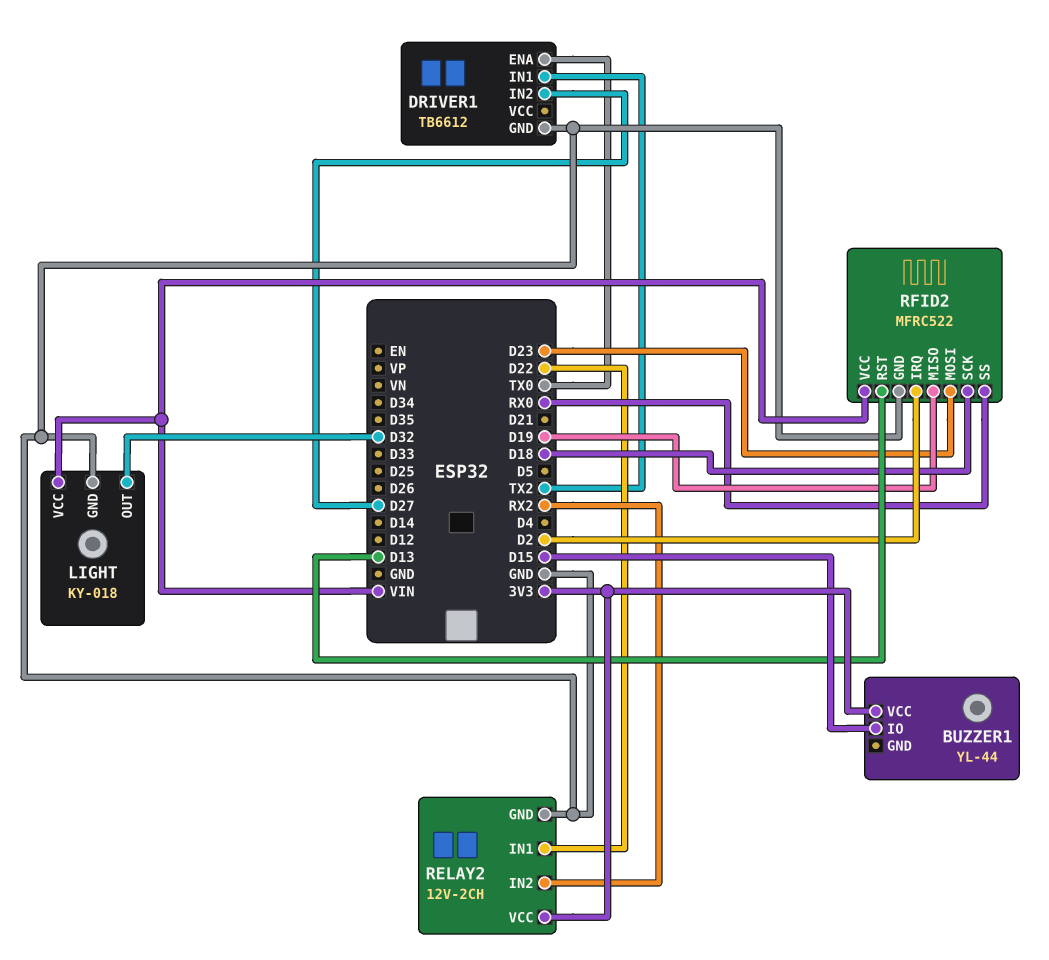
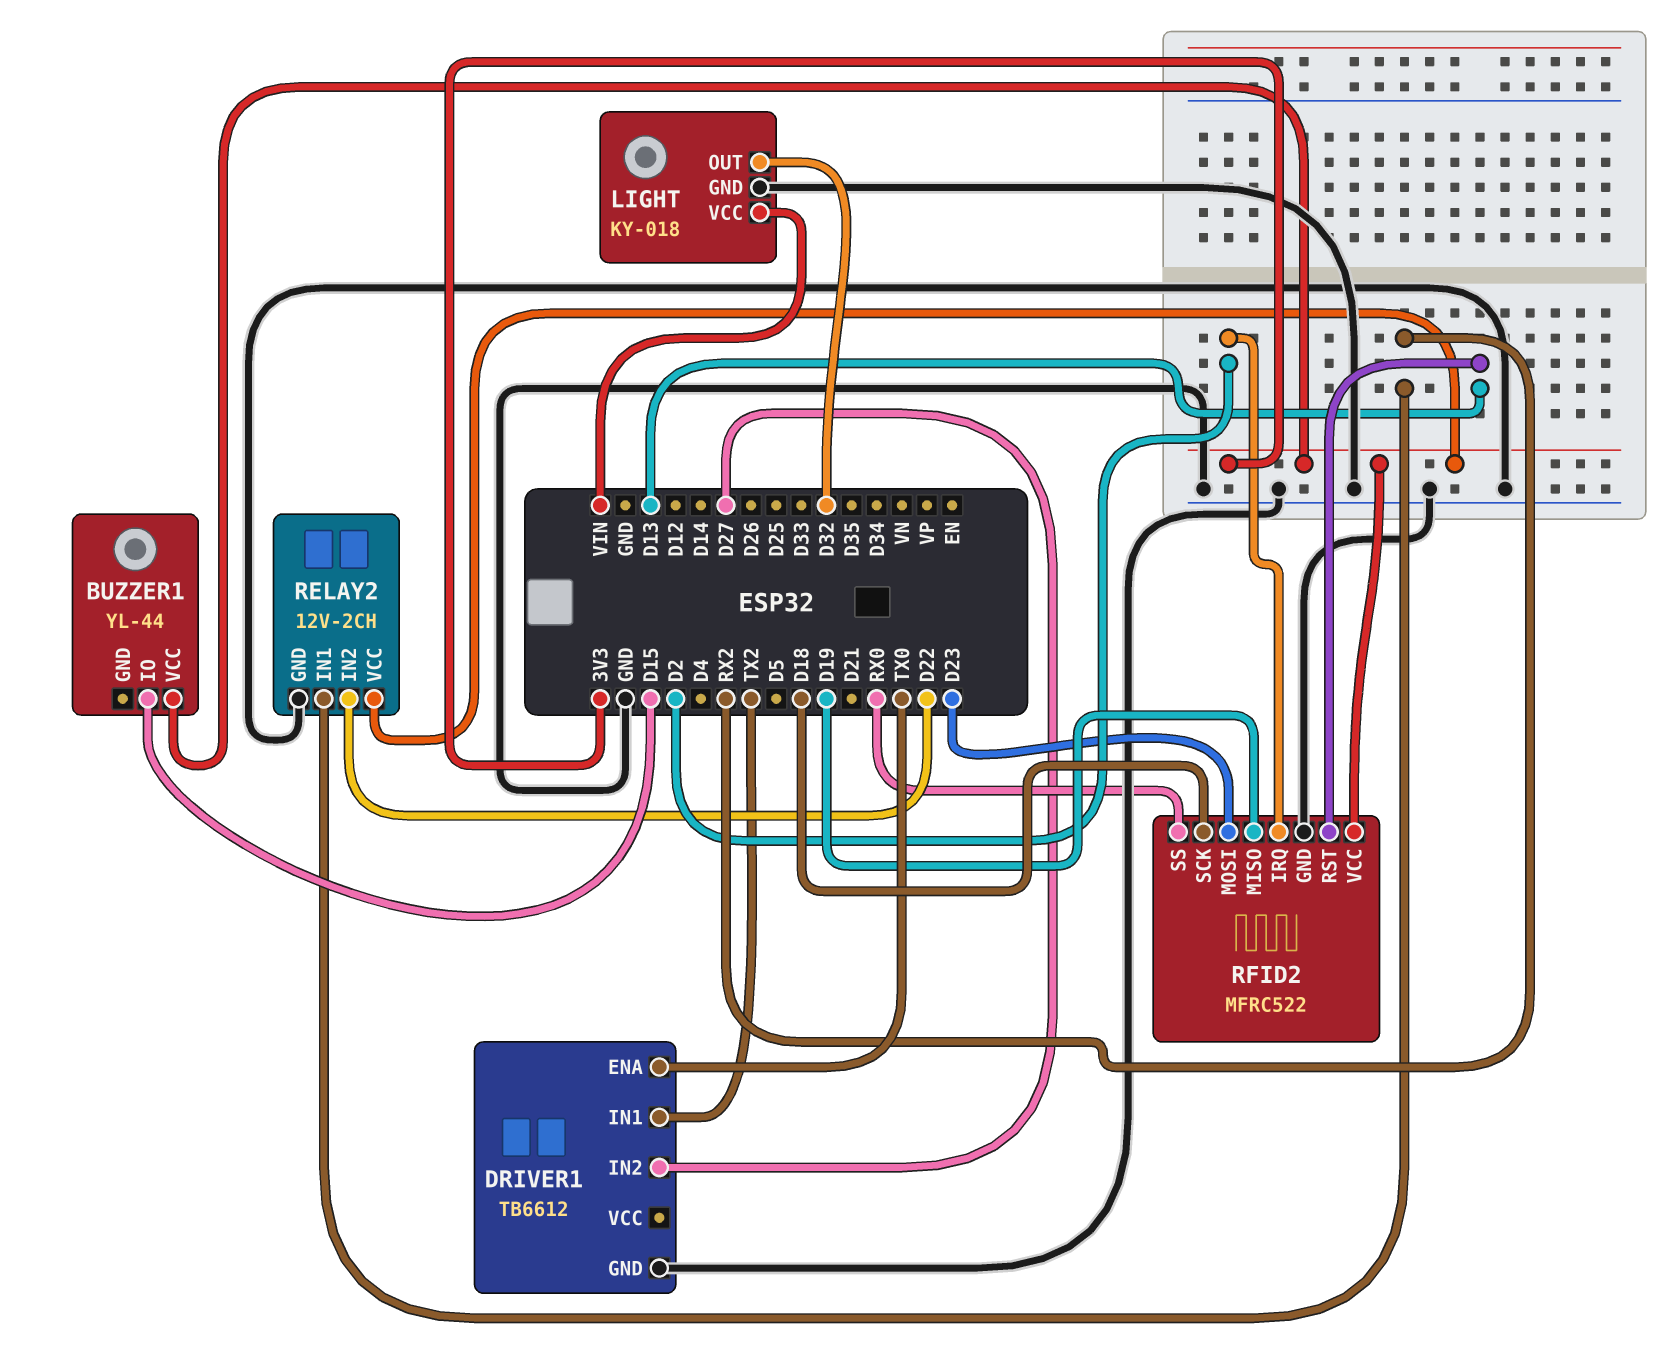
RELAY2 pin IN1: D22 -> RX2
RELAY2 pin IN2: RX2 -> D22
RFID2 pin VCC: VIN -> 3V3

